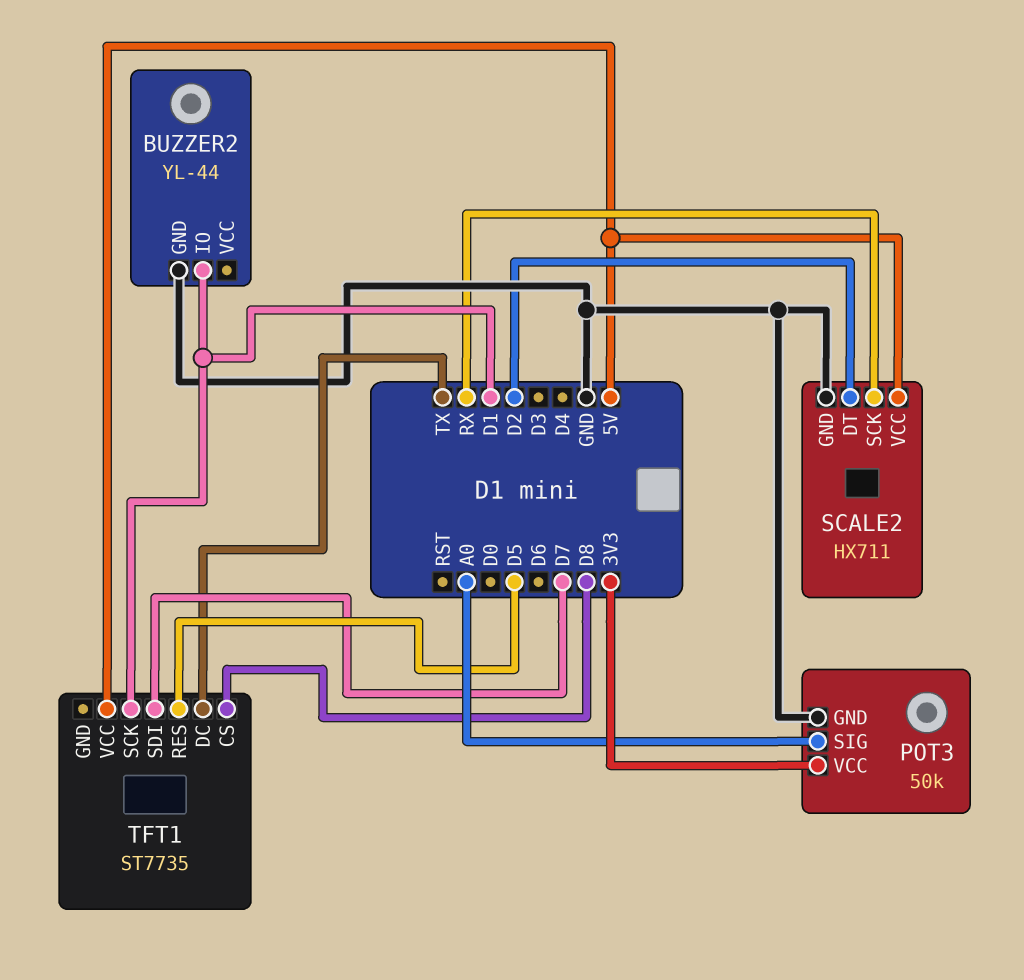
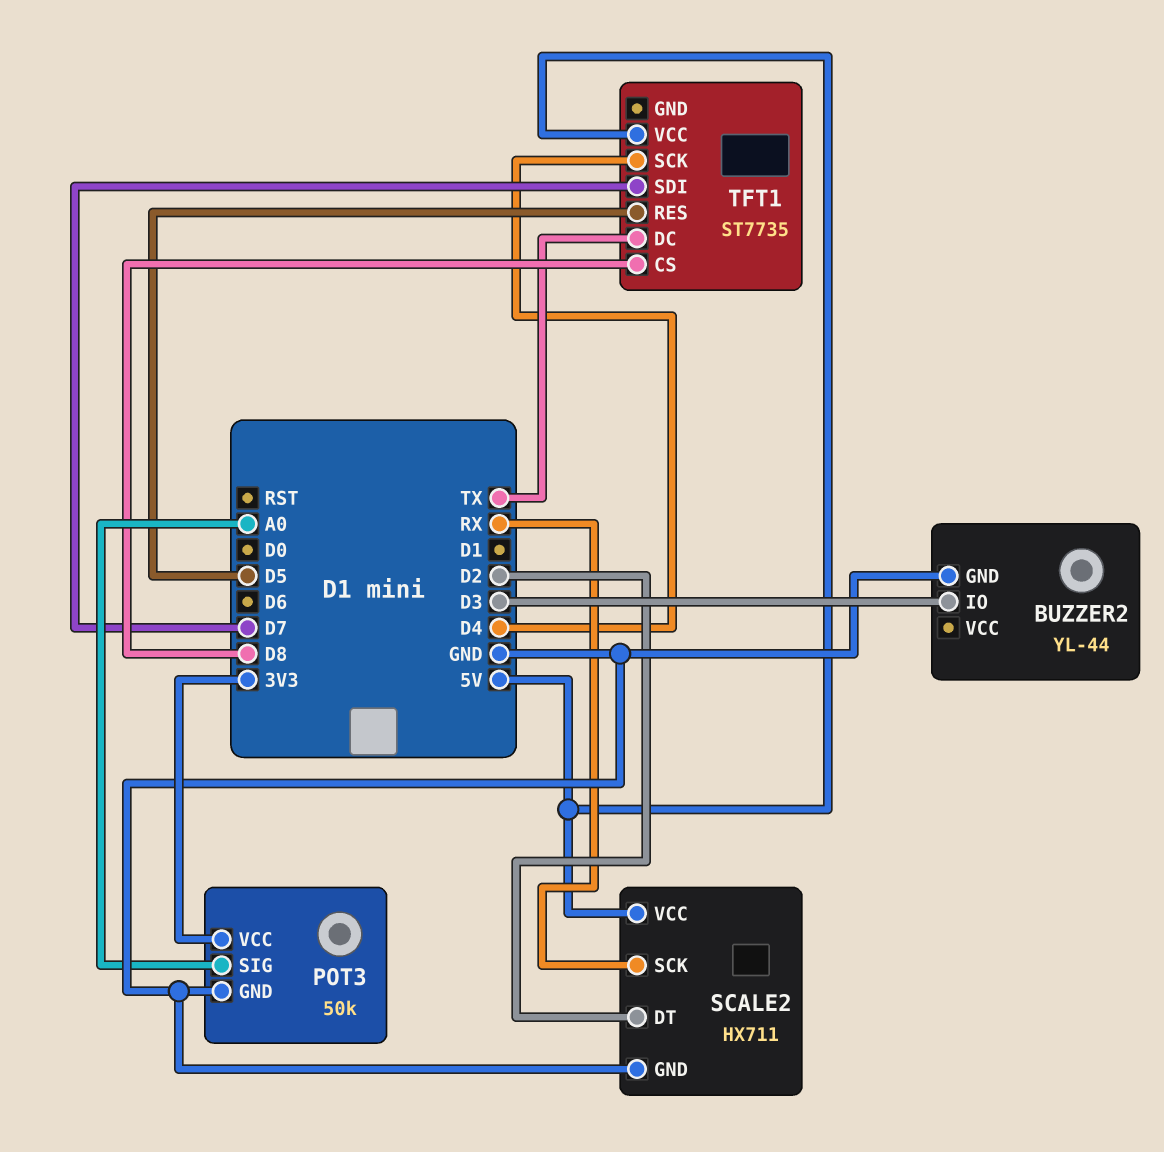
BUZZER2 pin IO: D1 -> D3
TFT1 pin SCK: D1 -> D4

